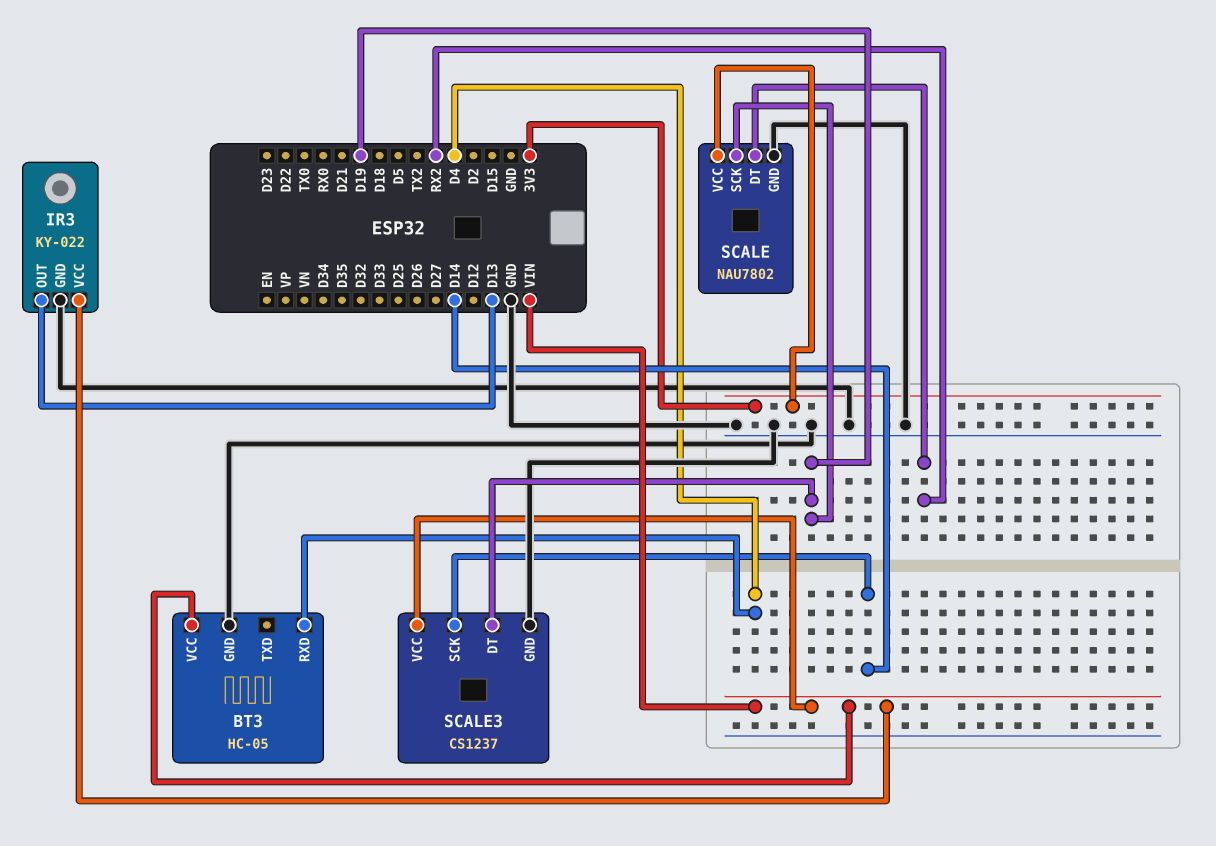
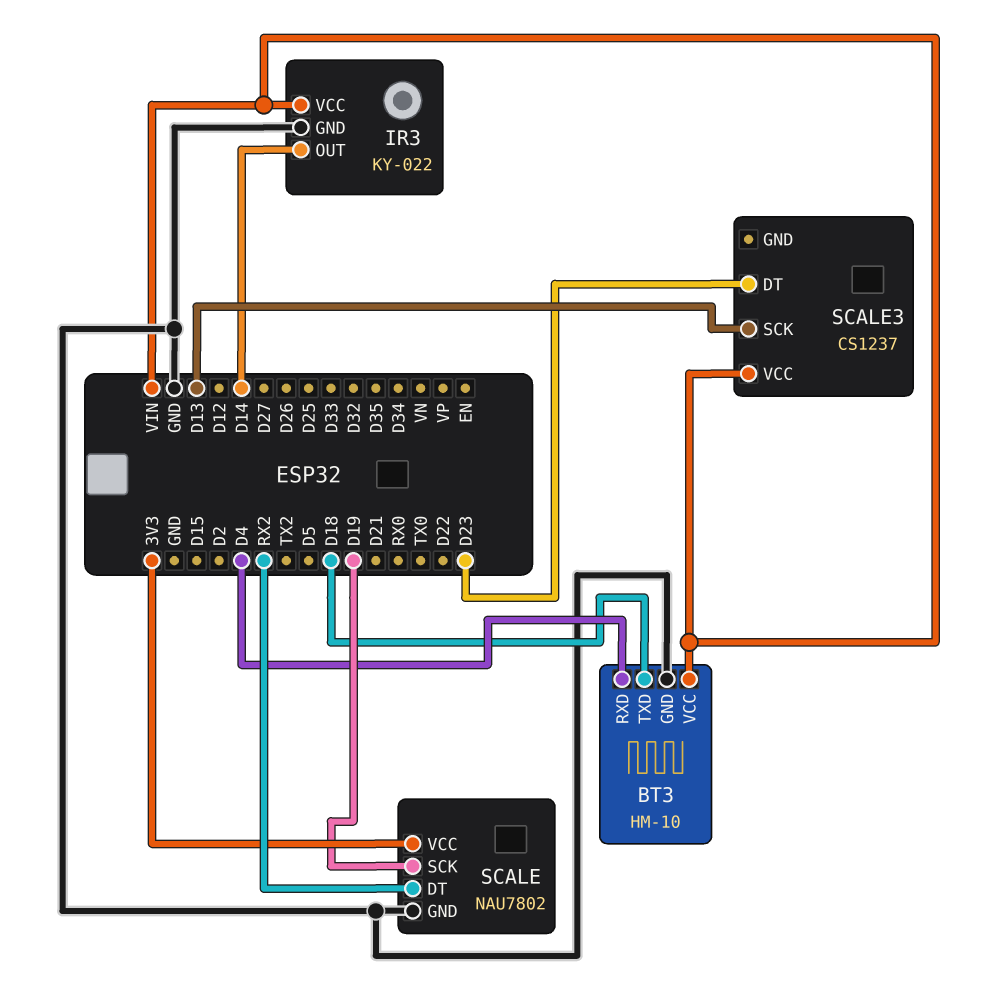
BT3: HC-05 -> HM-10
BT3 pin TXD: none -> D18
IR3 pin OUT: D13 -> D14
SCALE3 pin DT: D19 -> D23
SCALE3 pin GND: GND -> none
SCALE3 pin SCK: D14 -> D13

